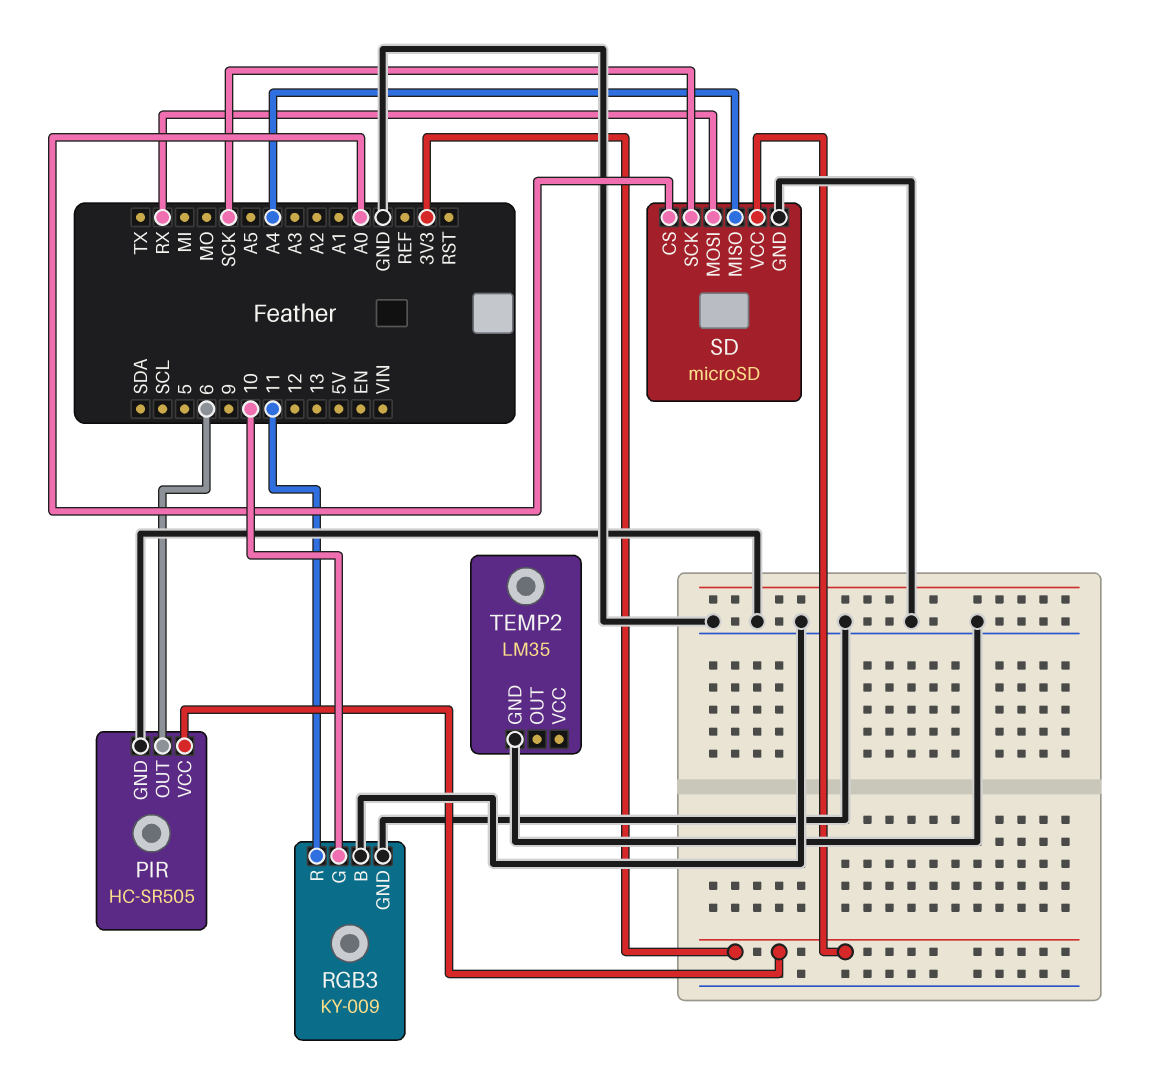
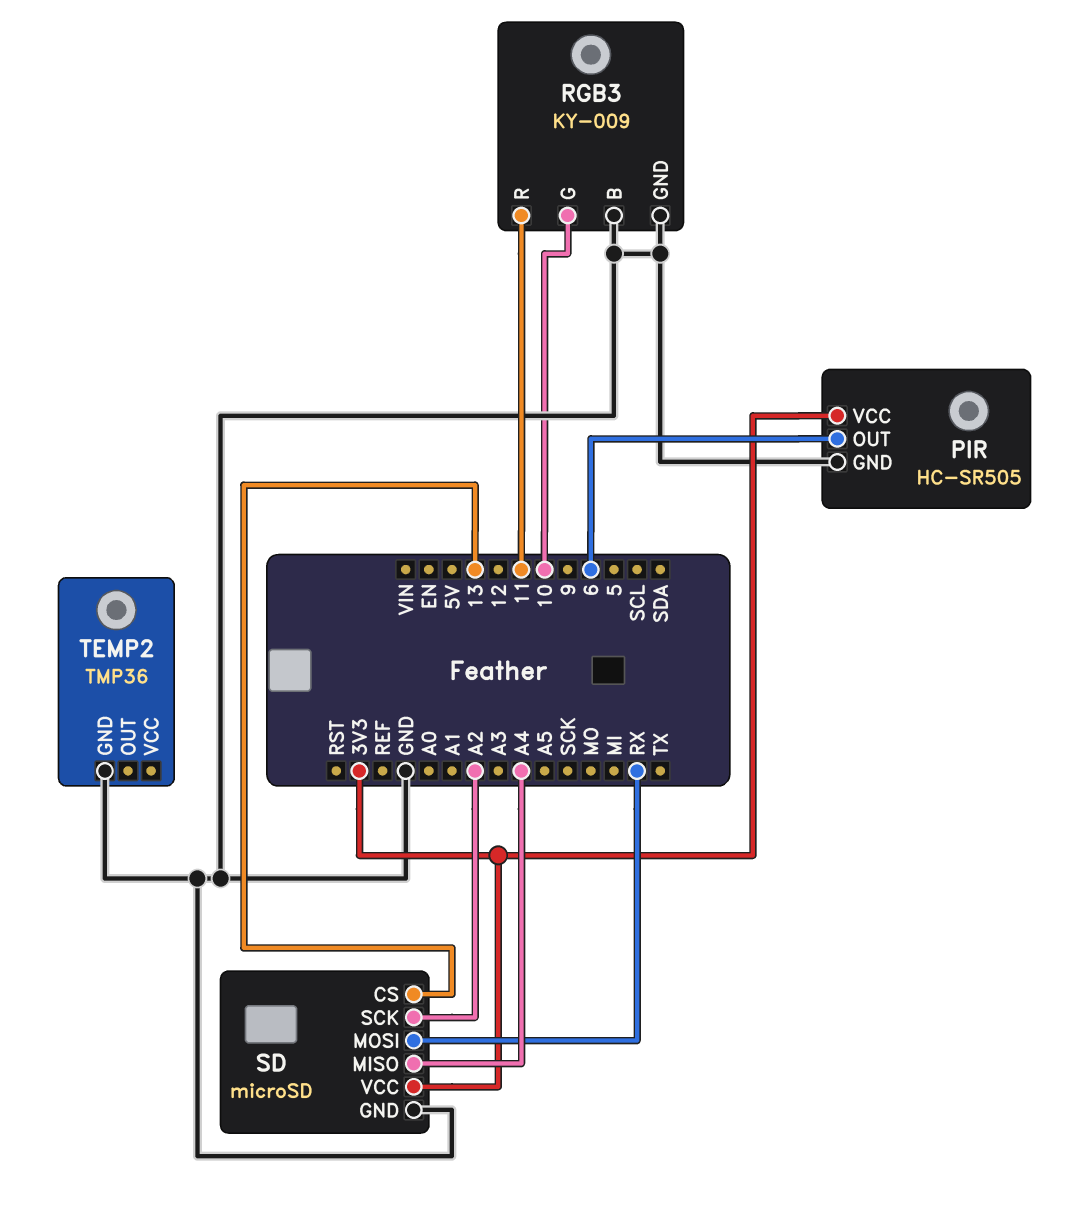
SD pin CS: A0 -> 13
SD pin SCK: SCK -> A2
TEMP2: LM35 -> TMP36

